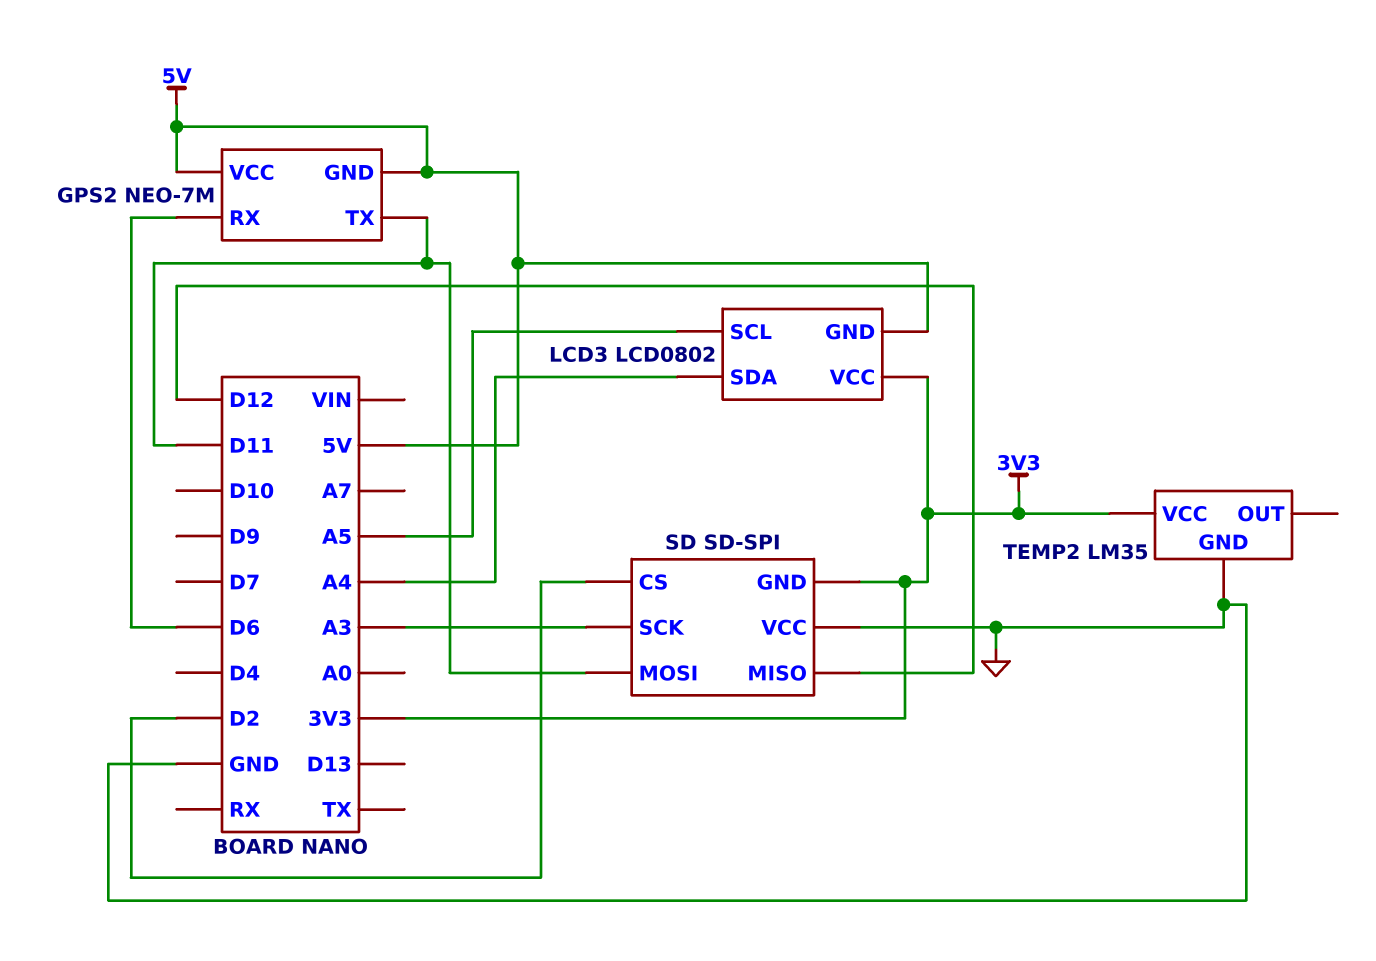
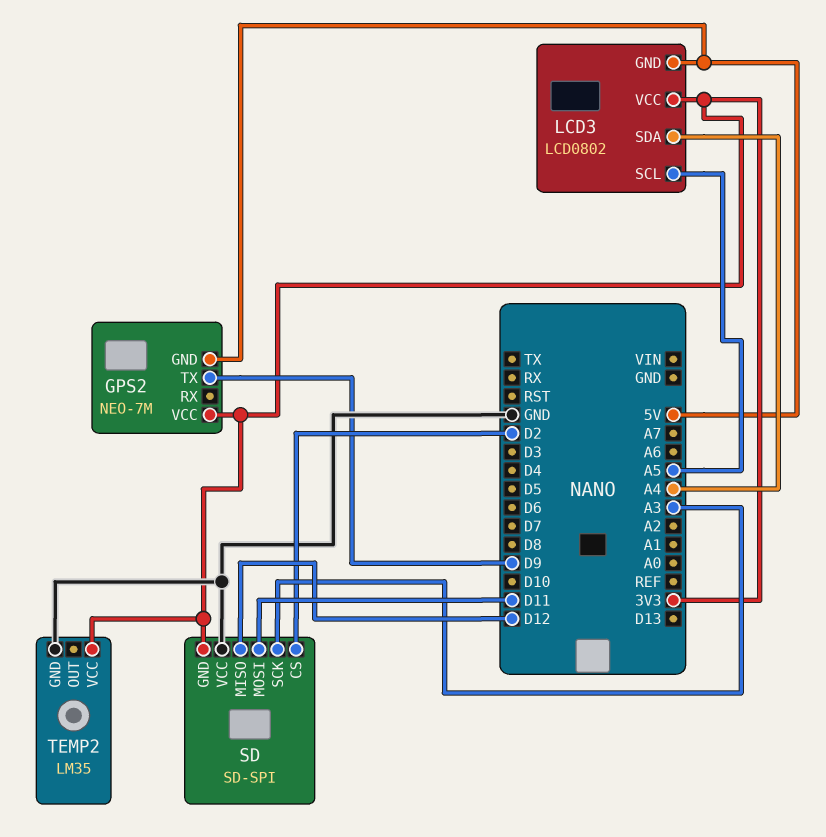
GPS2 pin RX: D6 -> none
GPS2 pin TX: D11 -> D9
GPS2 pin VCC: 5V -> 3V3

